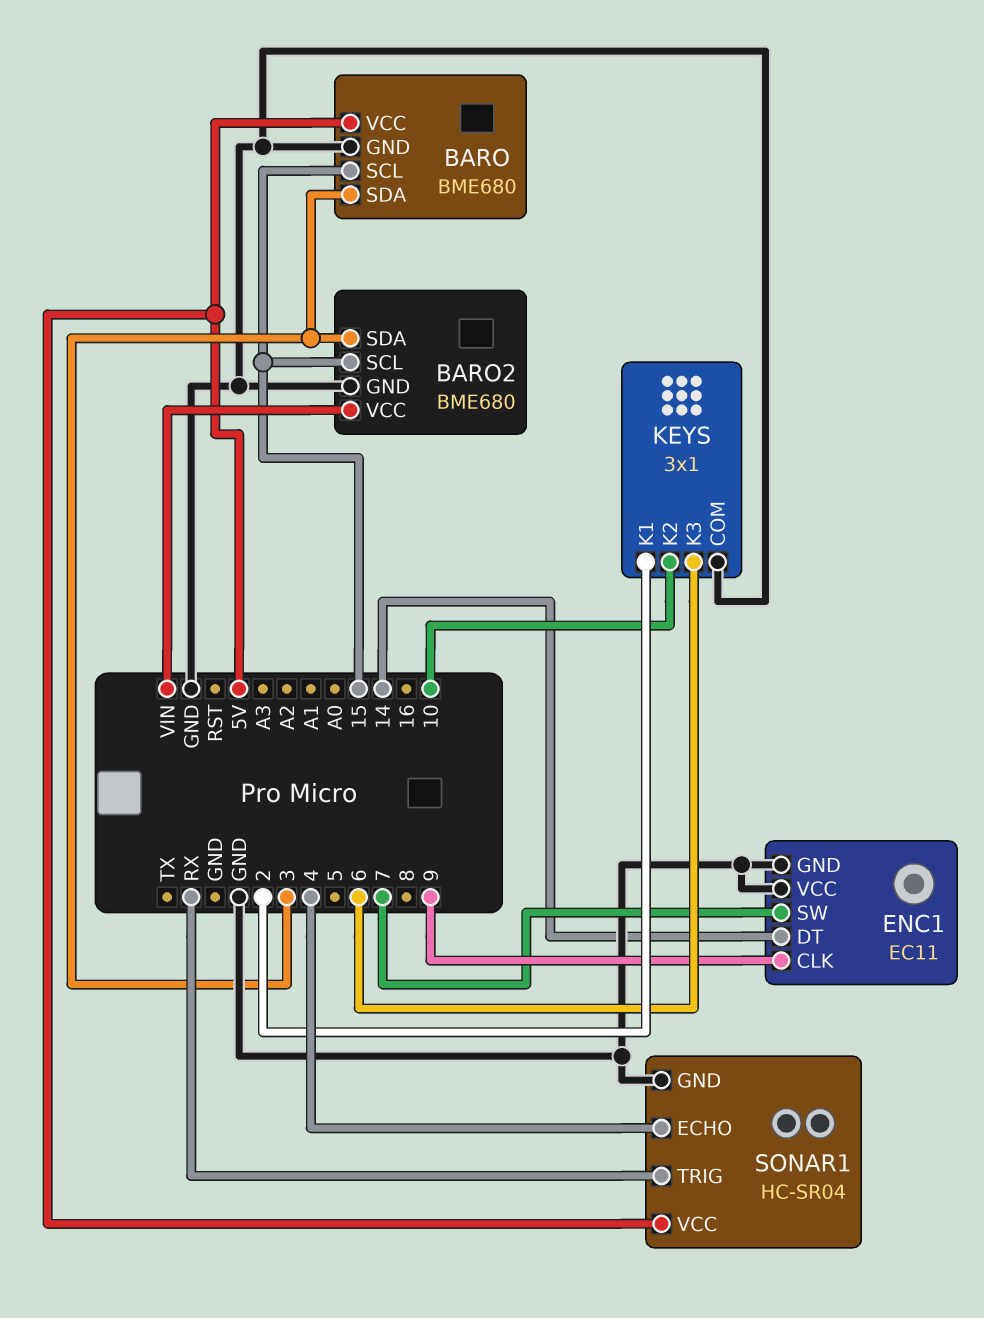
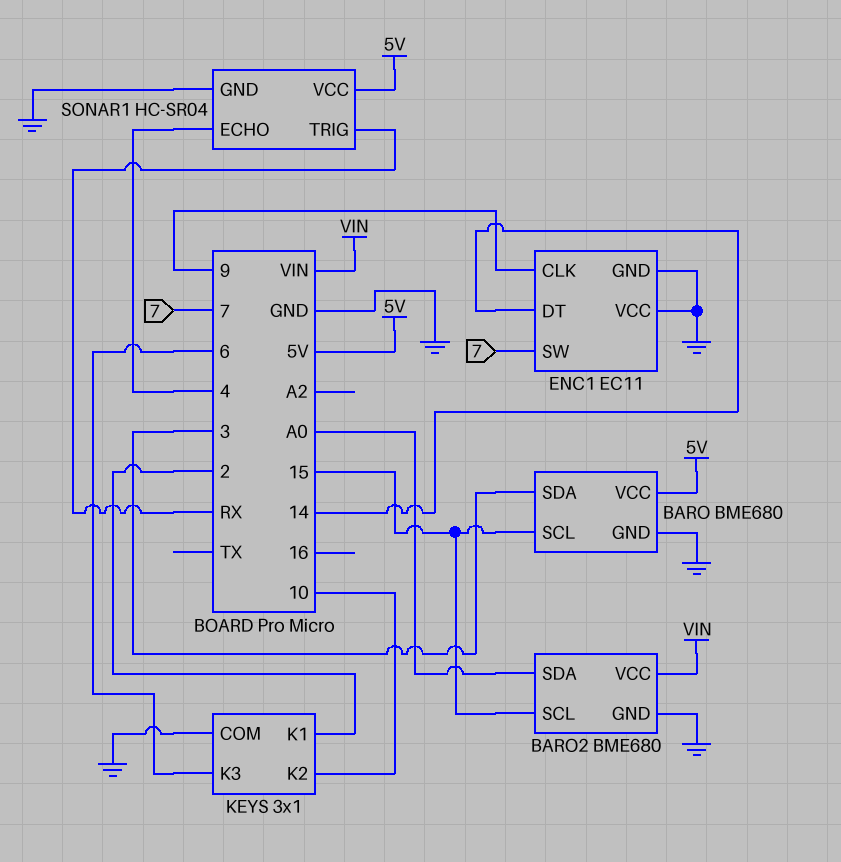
BARO2 pin SDA: 3 -> A0

